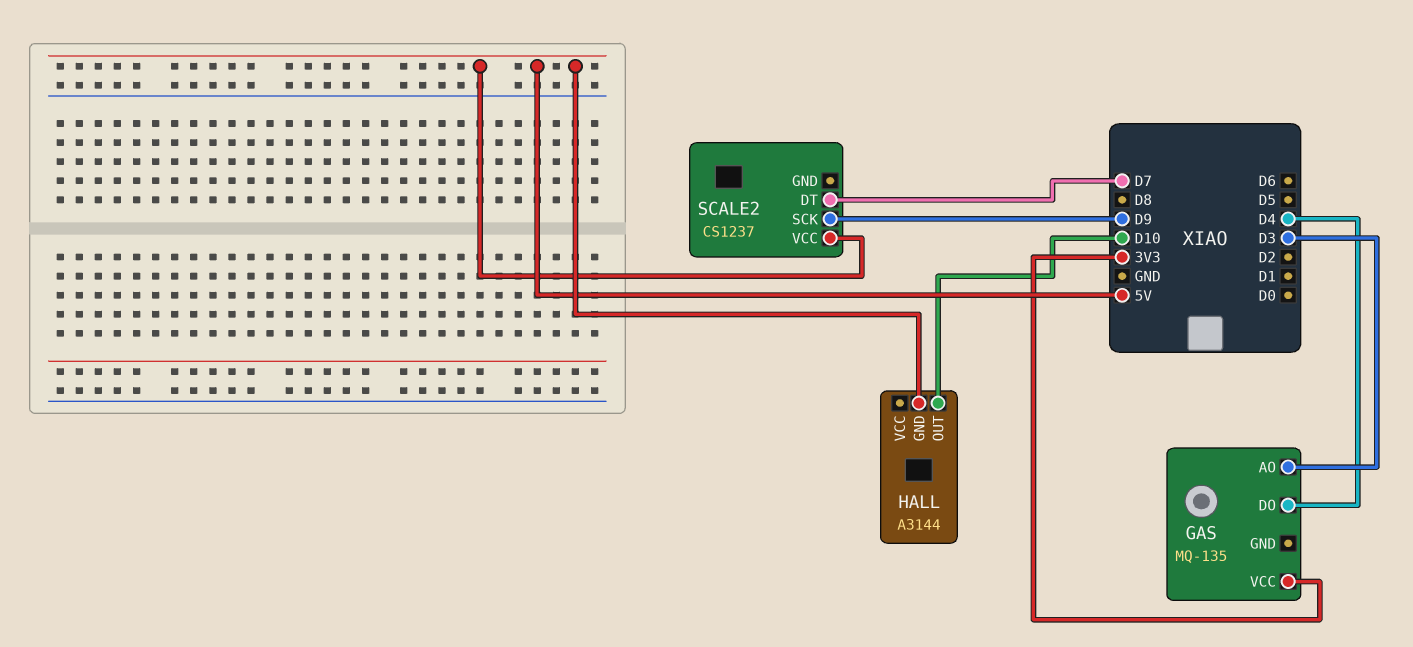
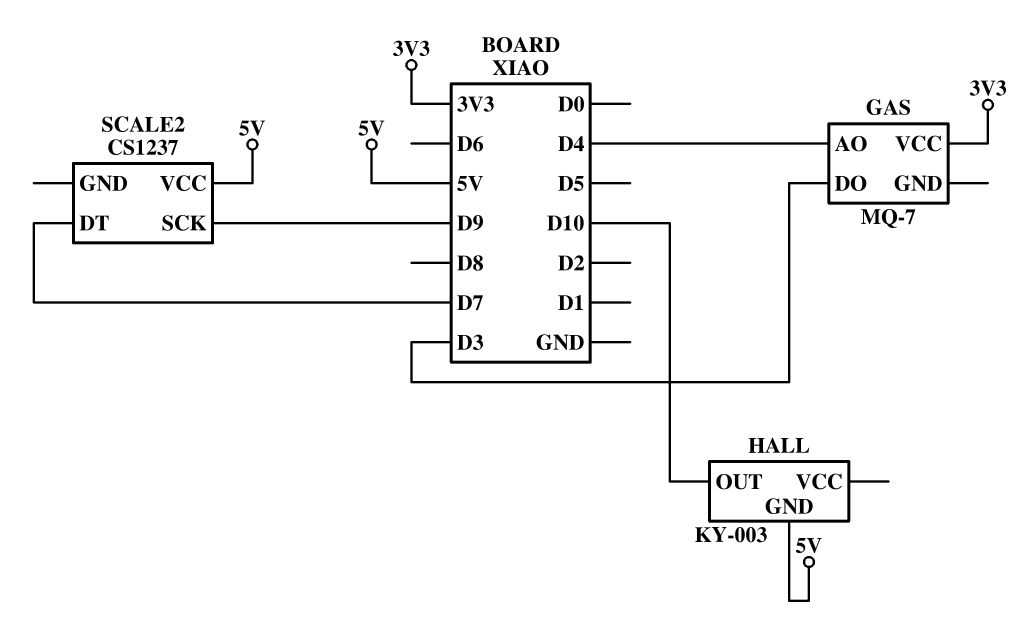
GAS: MQ-135 -> MQ-7
GAS pin AO: D3 -> D4
GAS pin DO: D4 -> D3
HALL: A3144 -> KY-003

